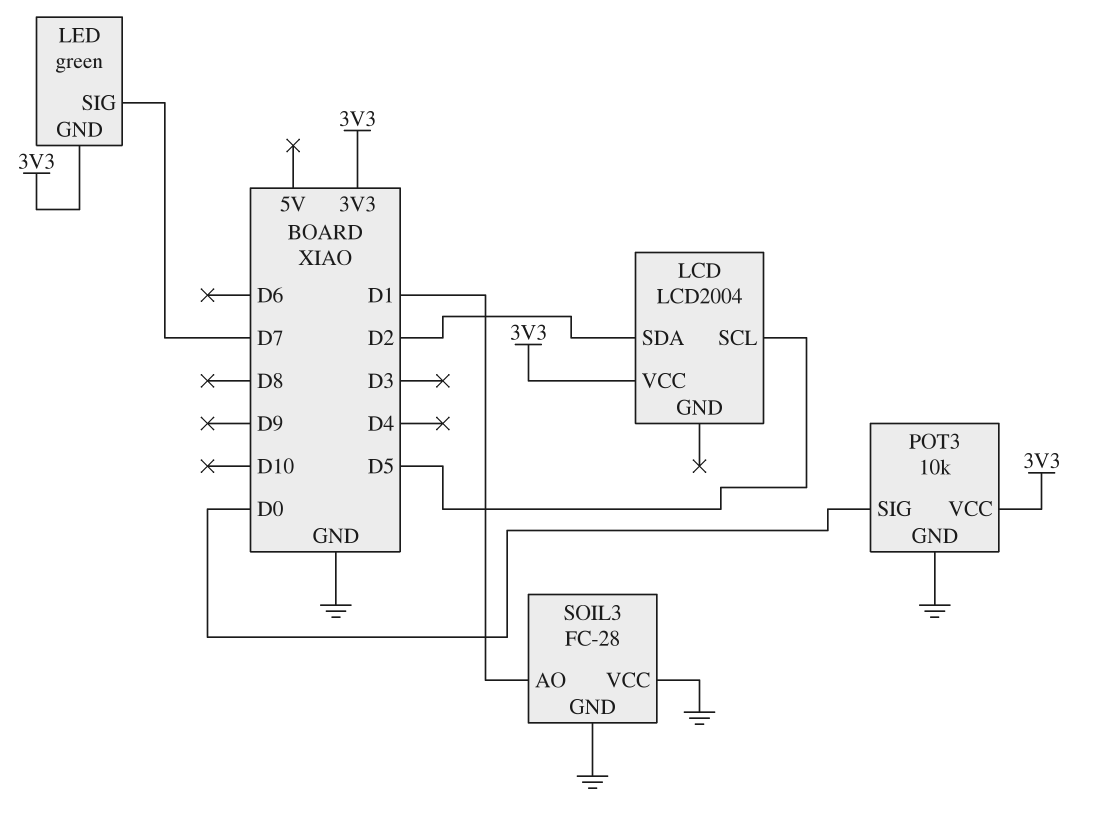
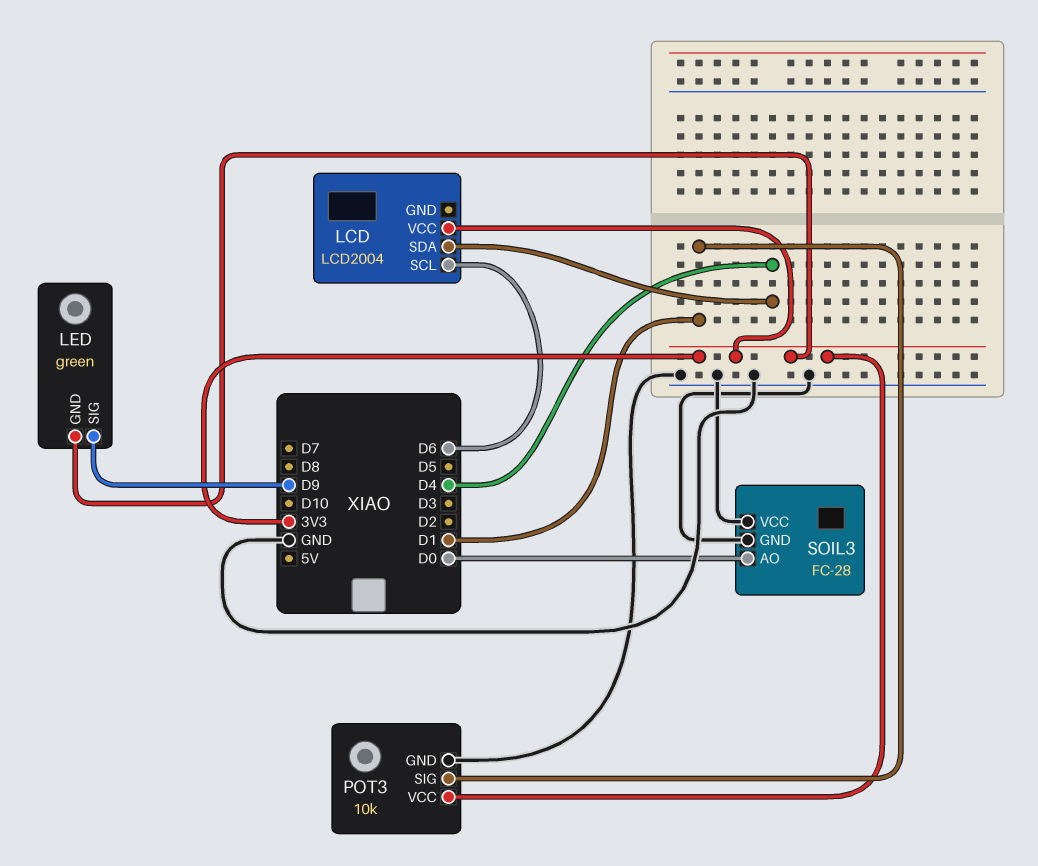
LCD pin SCL: D5 -> D6
LCD pin SDA: D2 -> D4
LED pin SIG: D7 -> D9
POT3 pin SIG: D0 -> D1
SOIL3 pin AO: D1 -> D0

